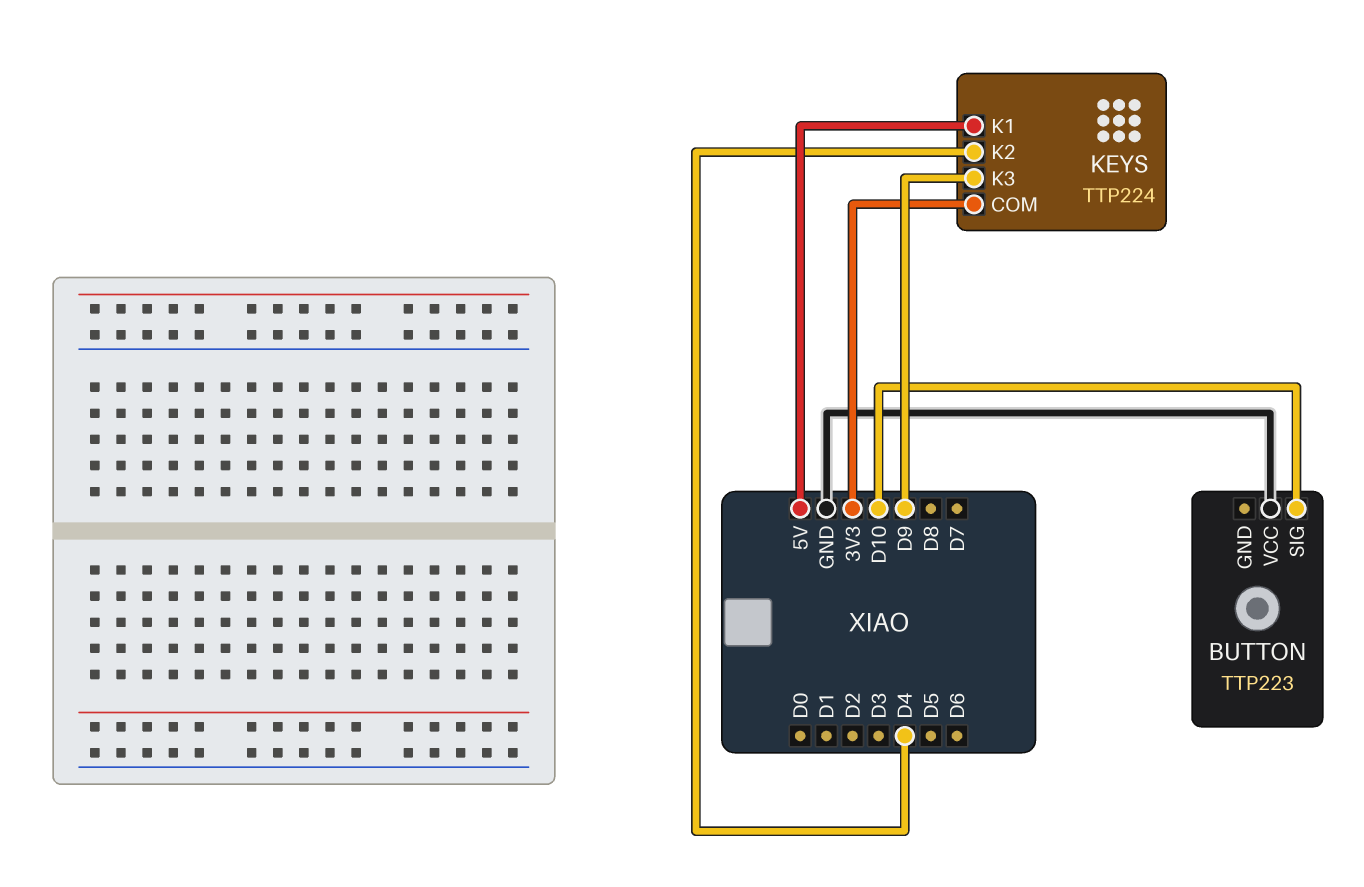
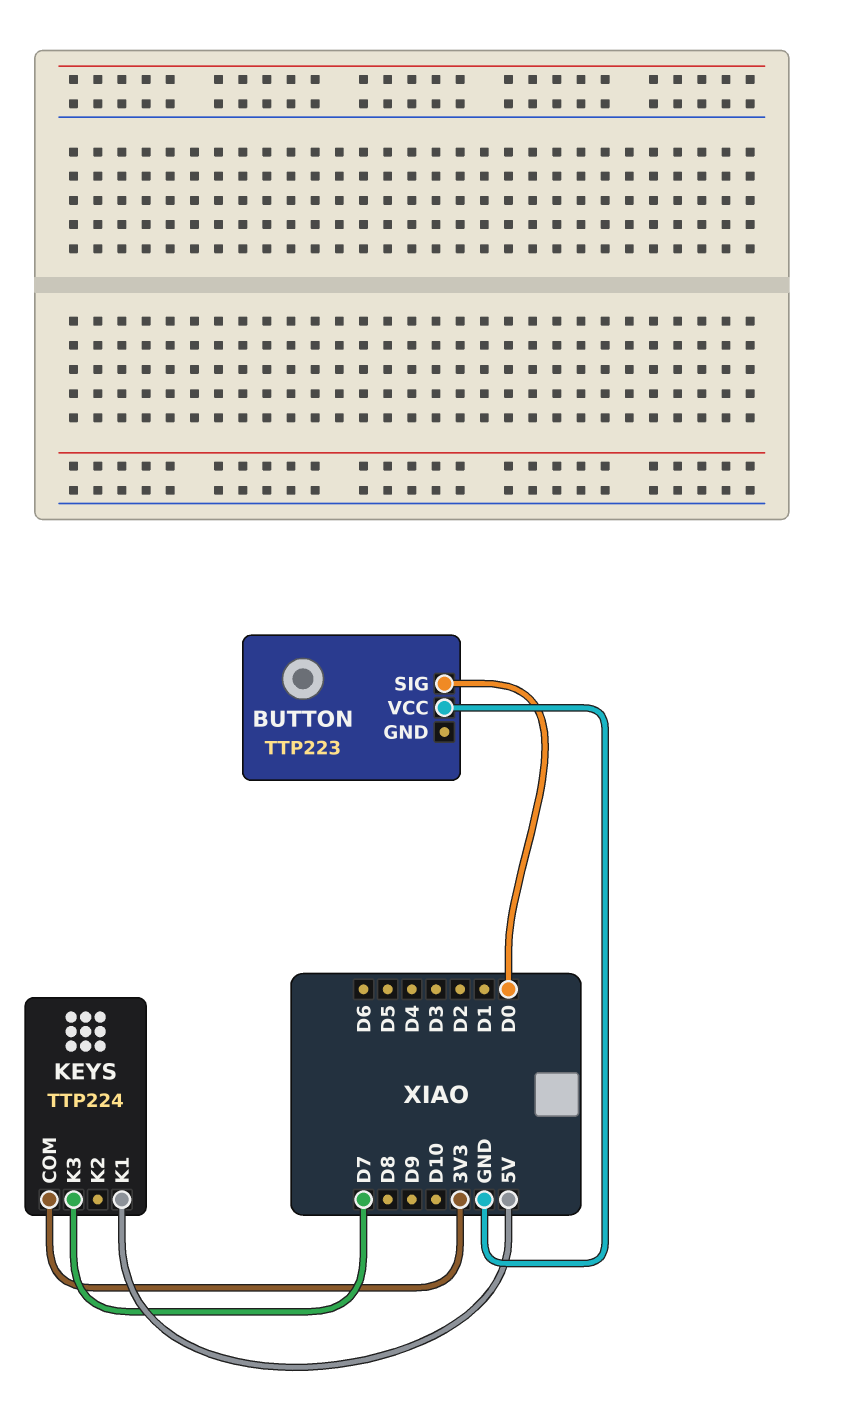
BUTTON pin SIG: D10 -> D0
KEYS pin K2: D4 -> none
KEYS pin K3: D9 -> D7

